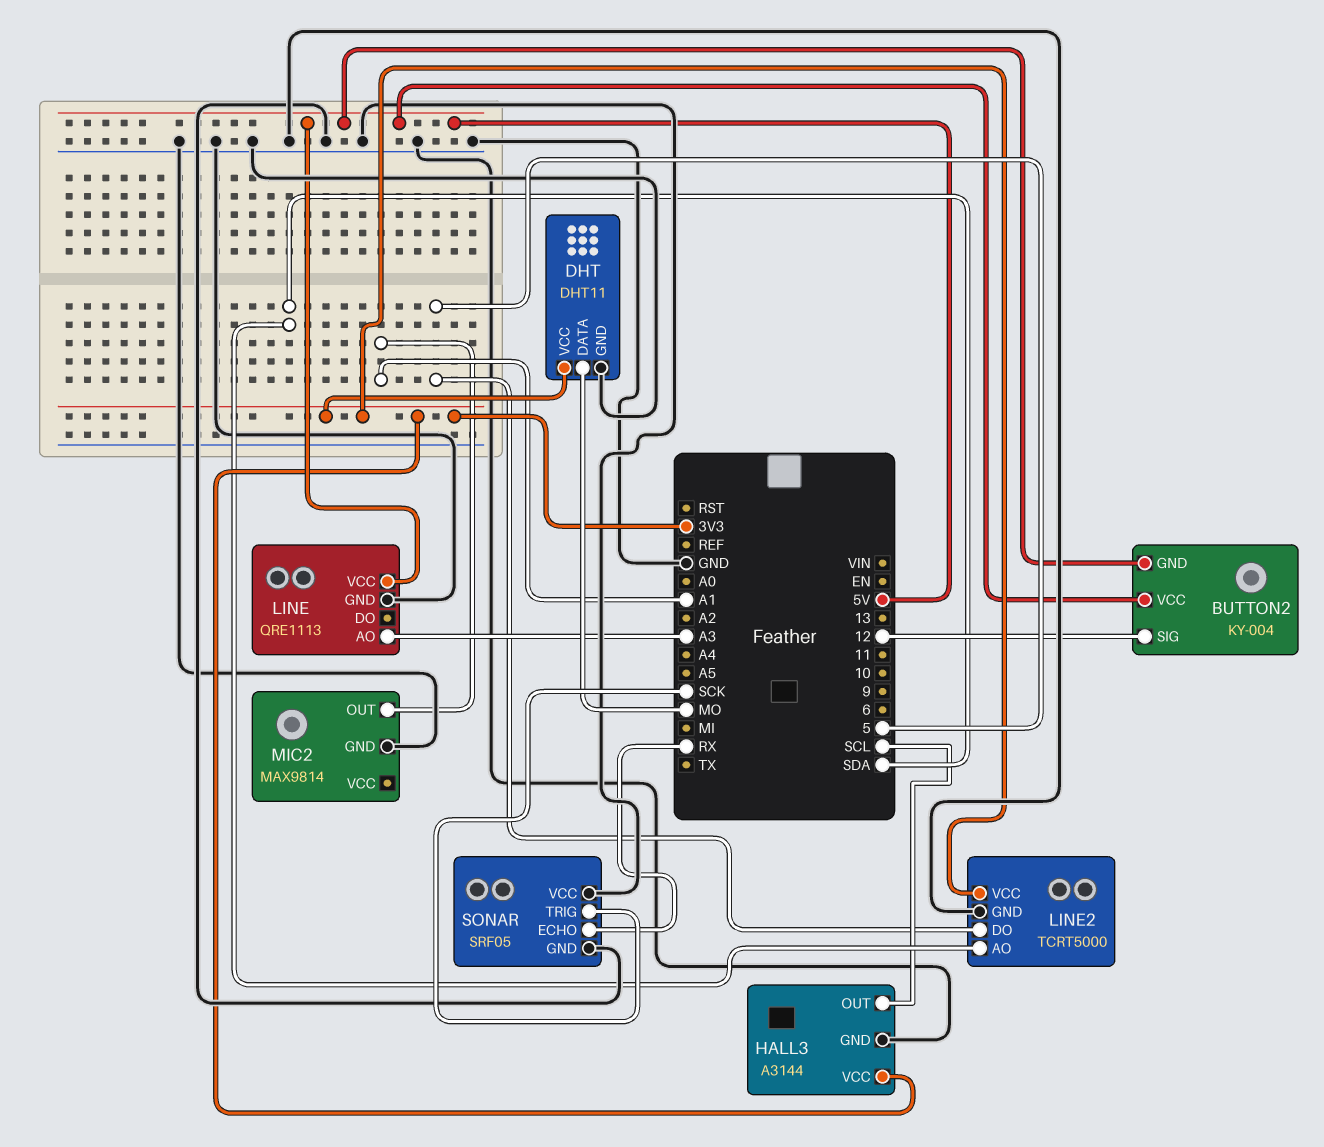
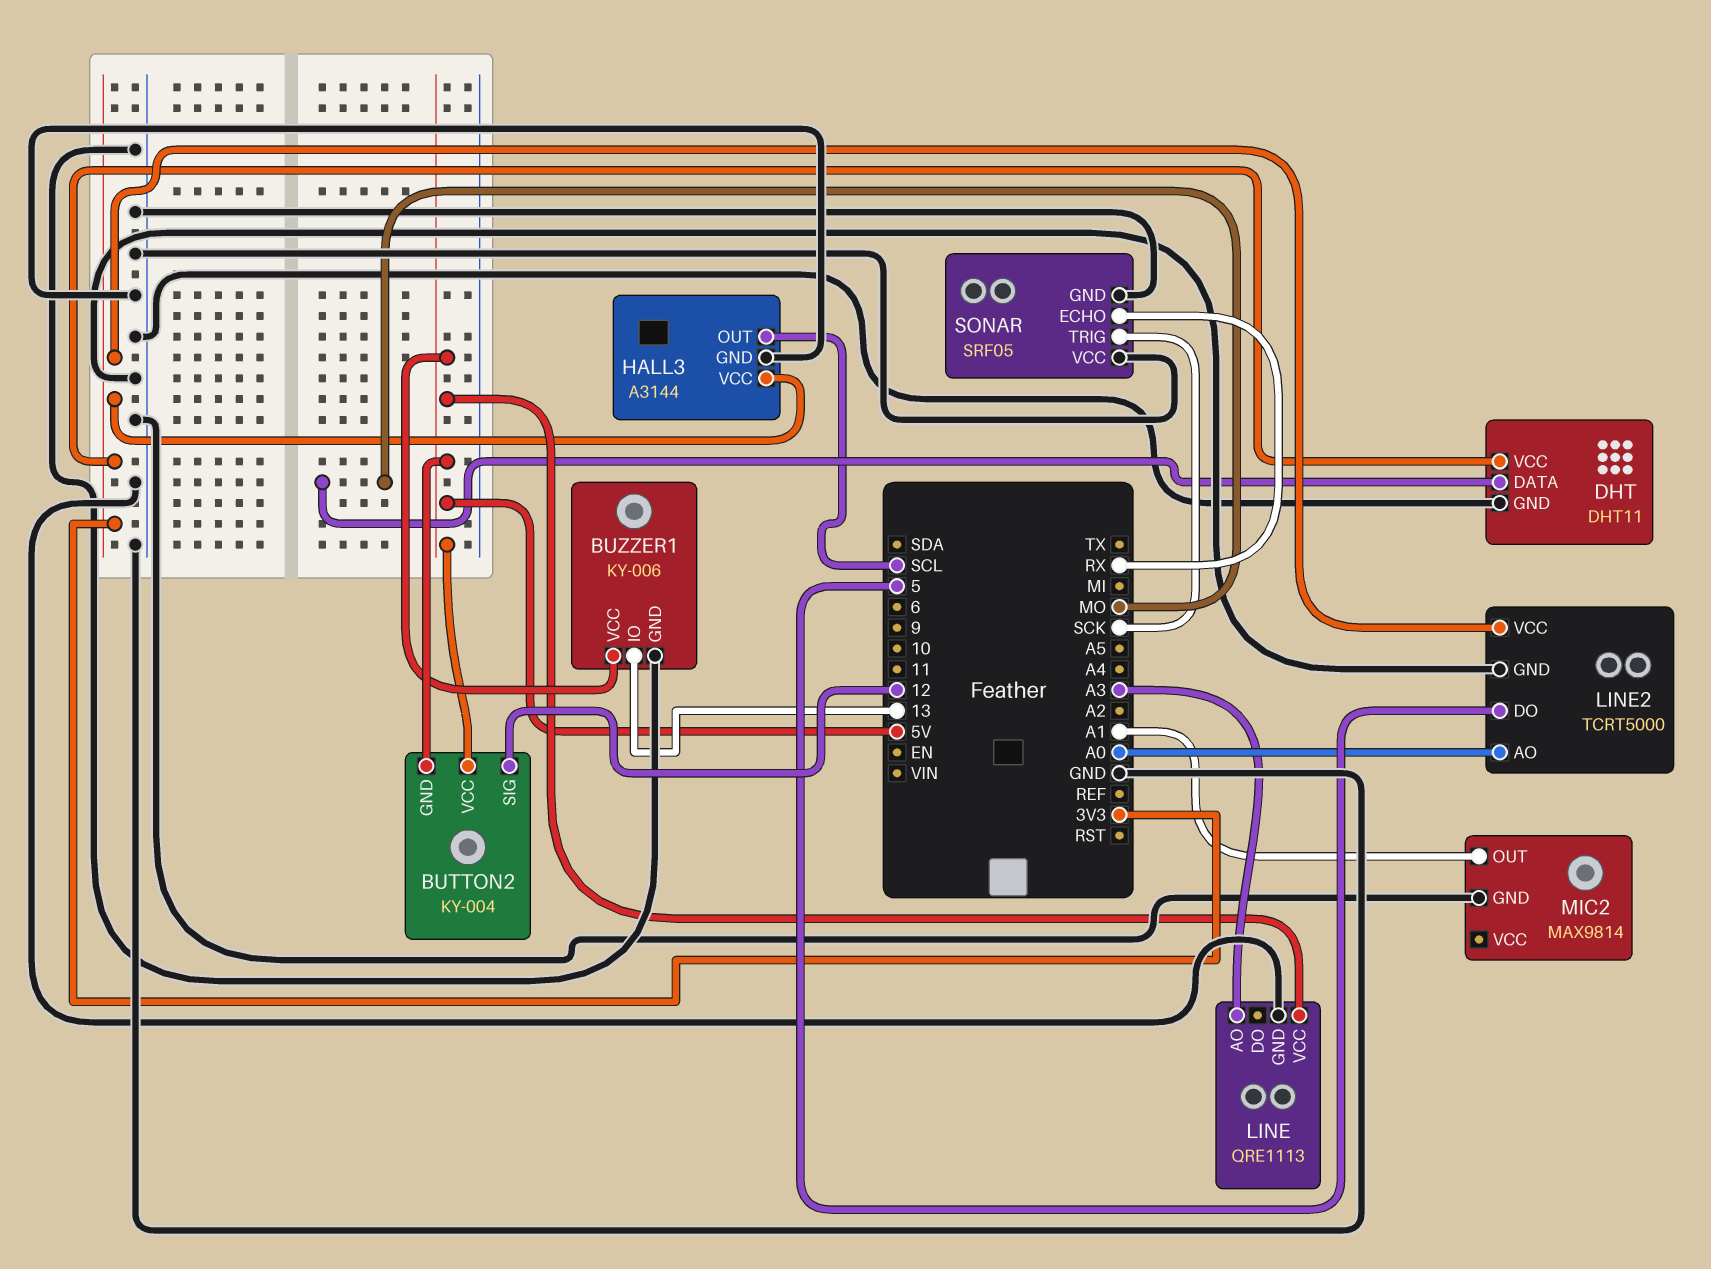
BUZZER1: none -> KY-006
BUZZER1 pin GND: none -> GND
BUZZER1 pin IO: none -> 13
BUZZER1 pin VCC: none -> 5V
LINE2 pin AO: SDA -> A0

